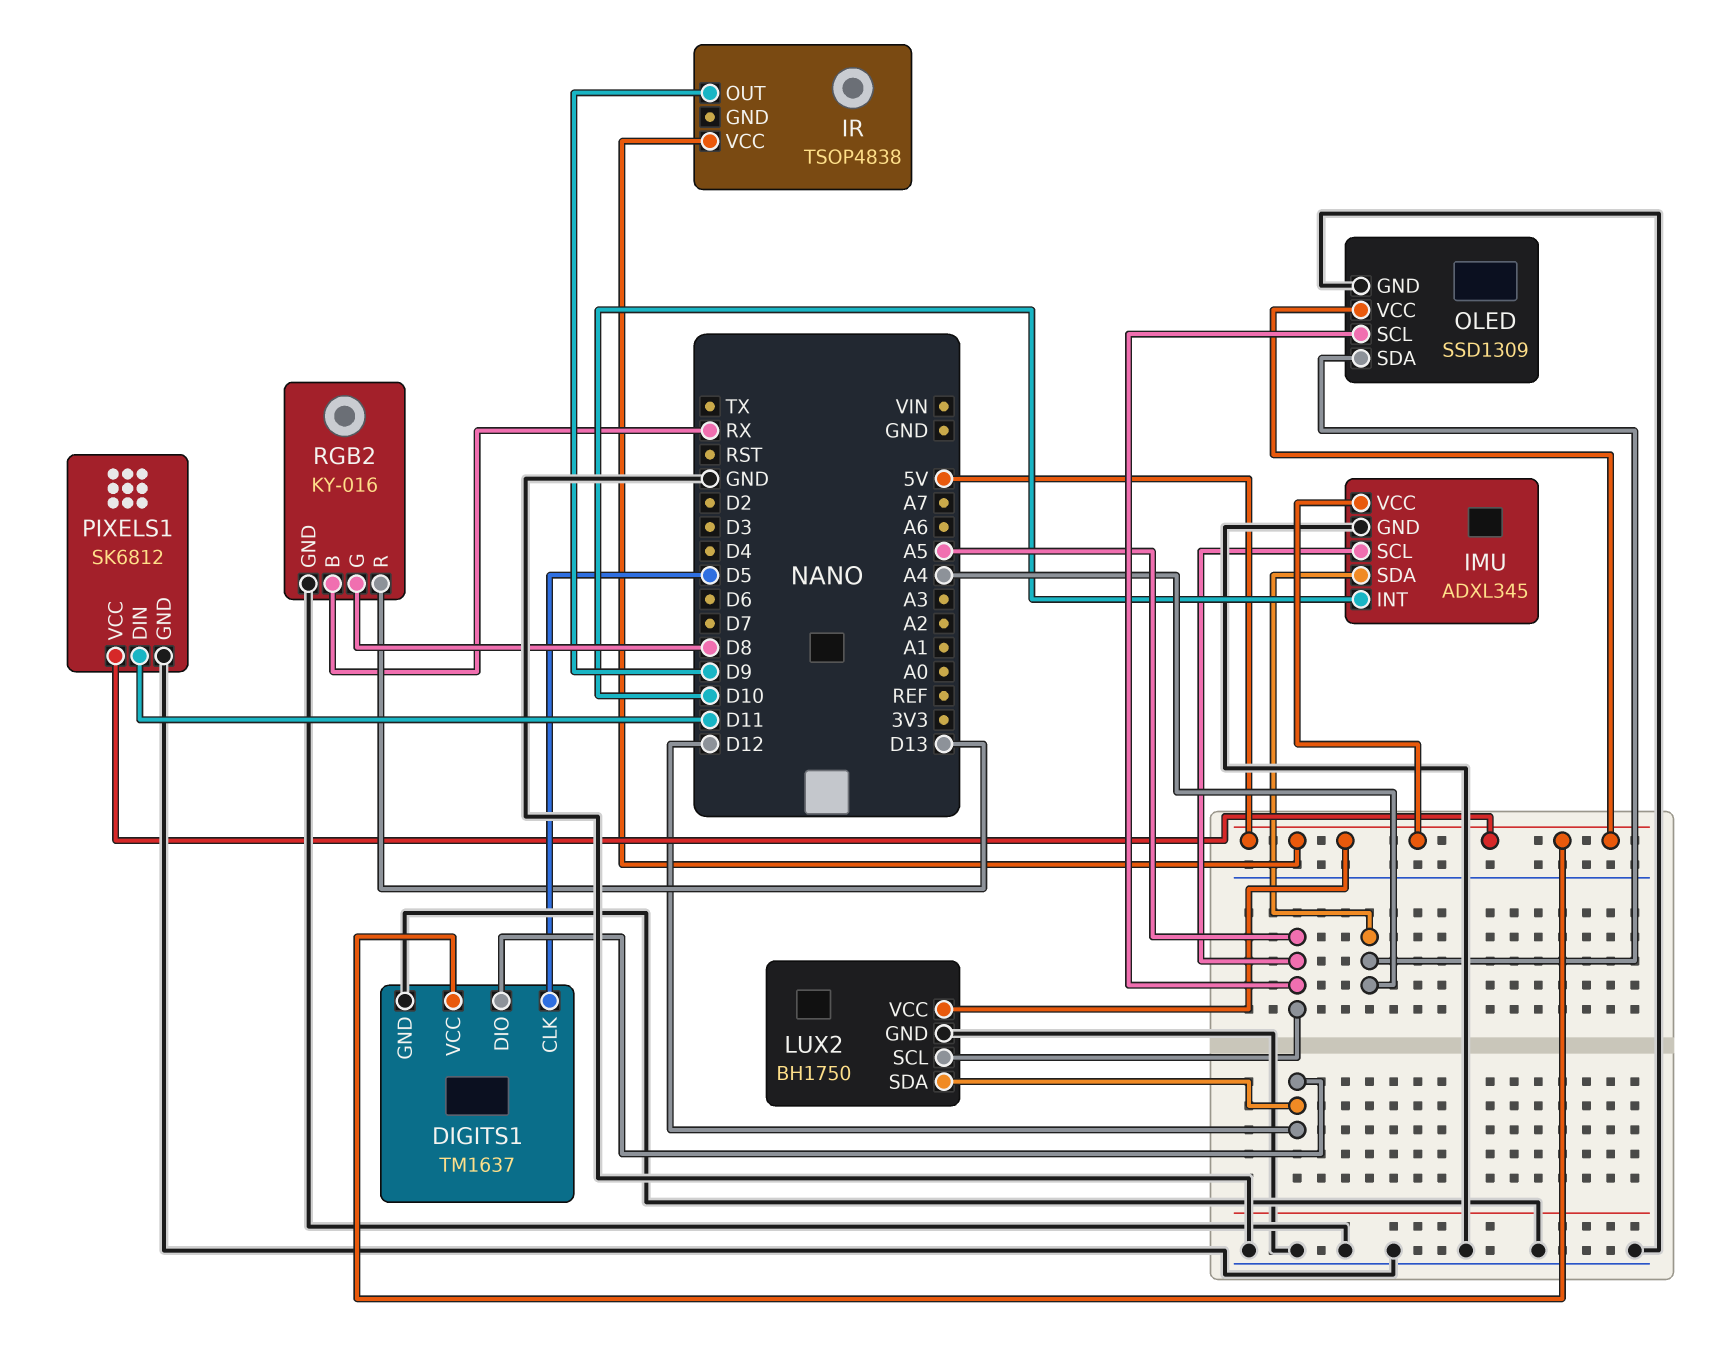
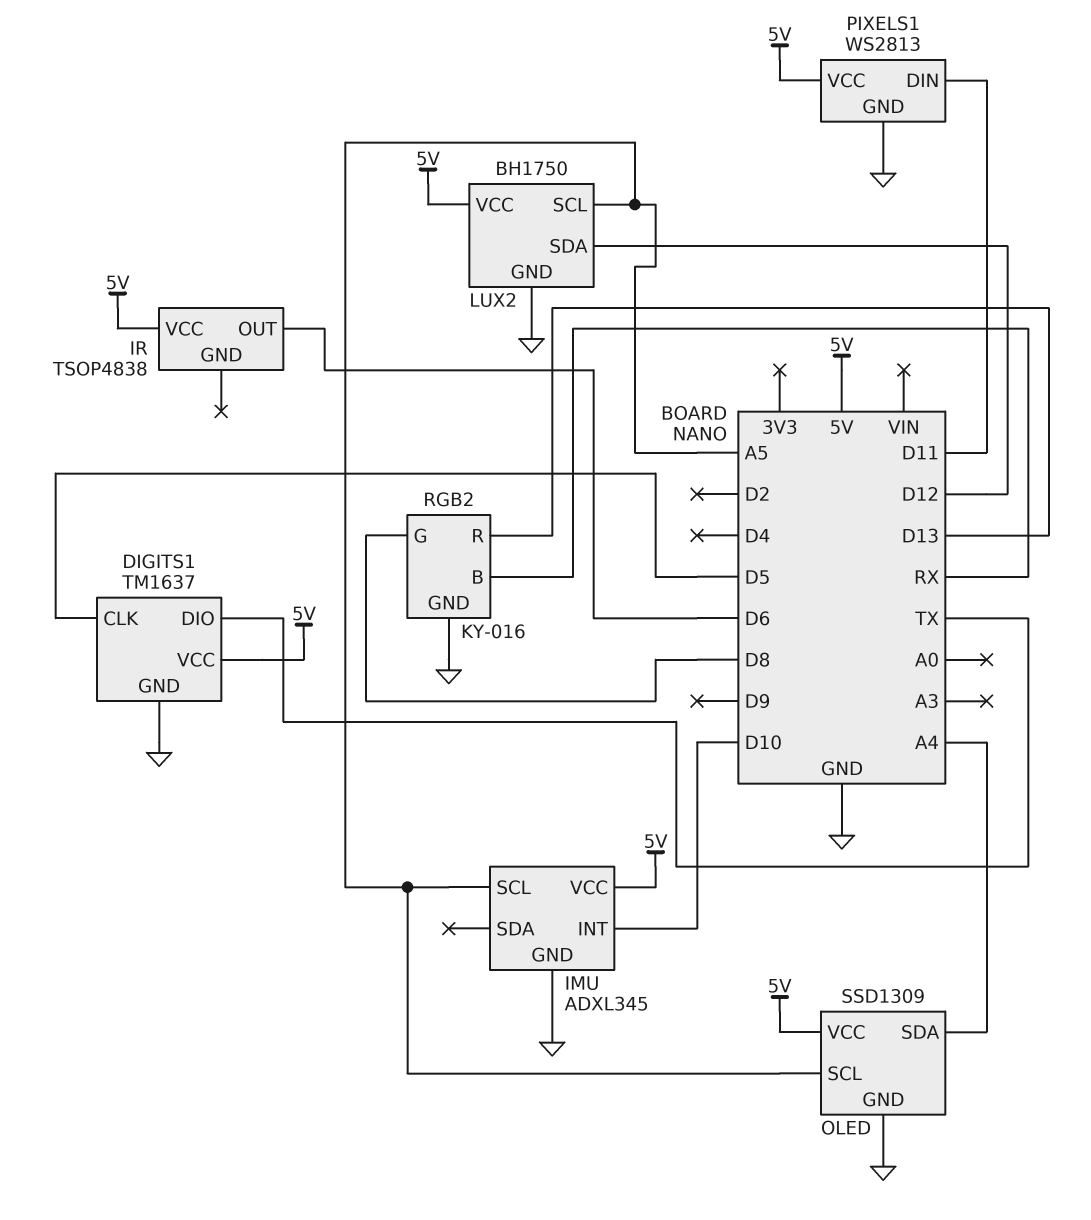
DIGITS1 pin DIO: D12 -> TX
IMU pin SDA: A4 -> none
IR pin OUT: D9 -> D6
PIXELS1: SK6812 -> WS2813

